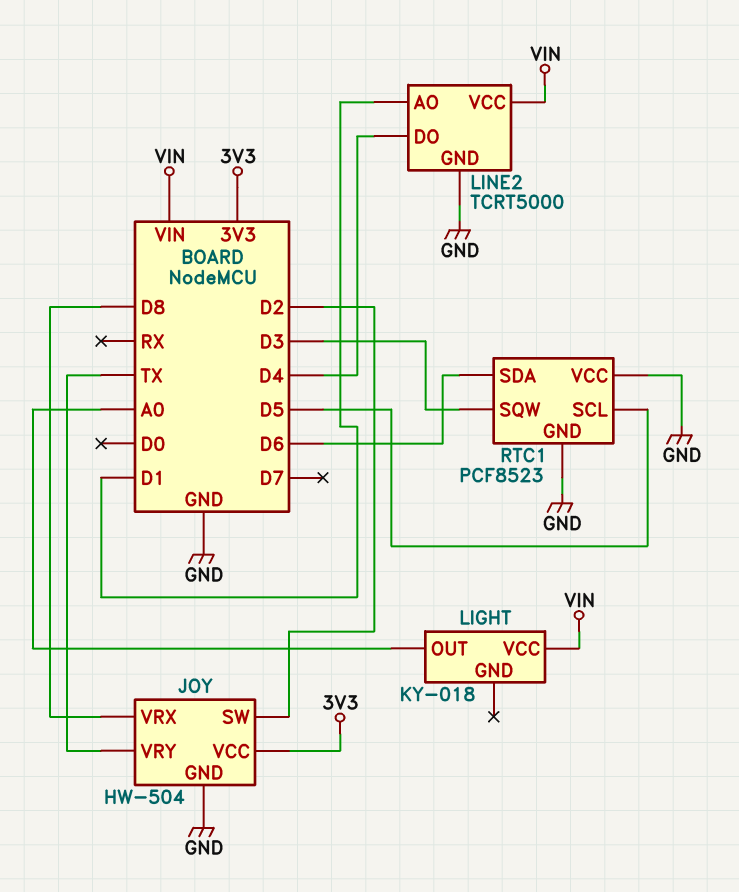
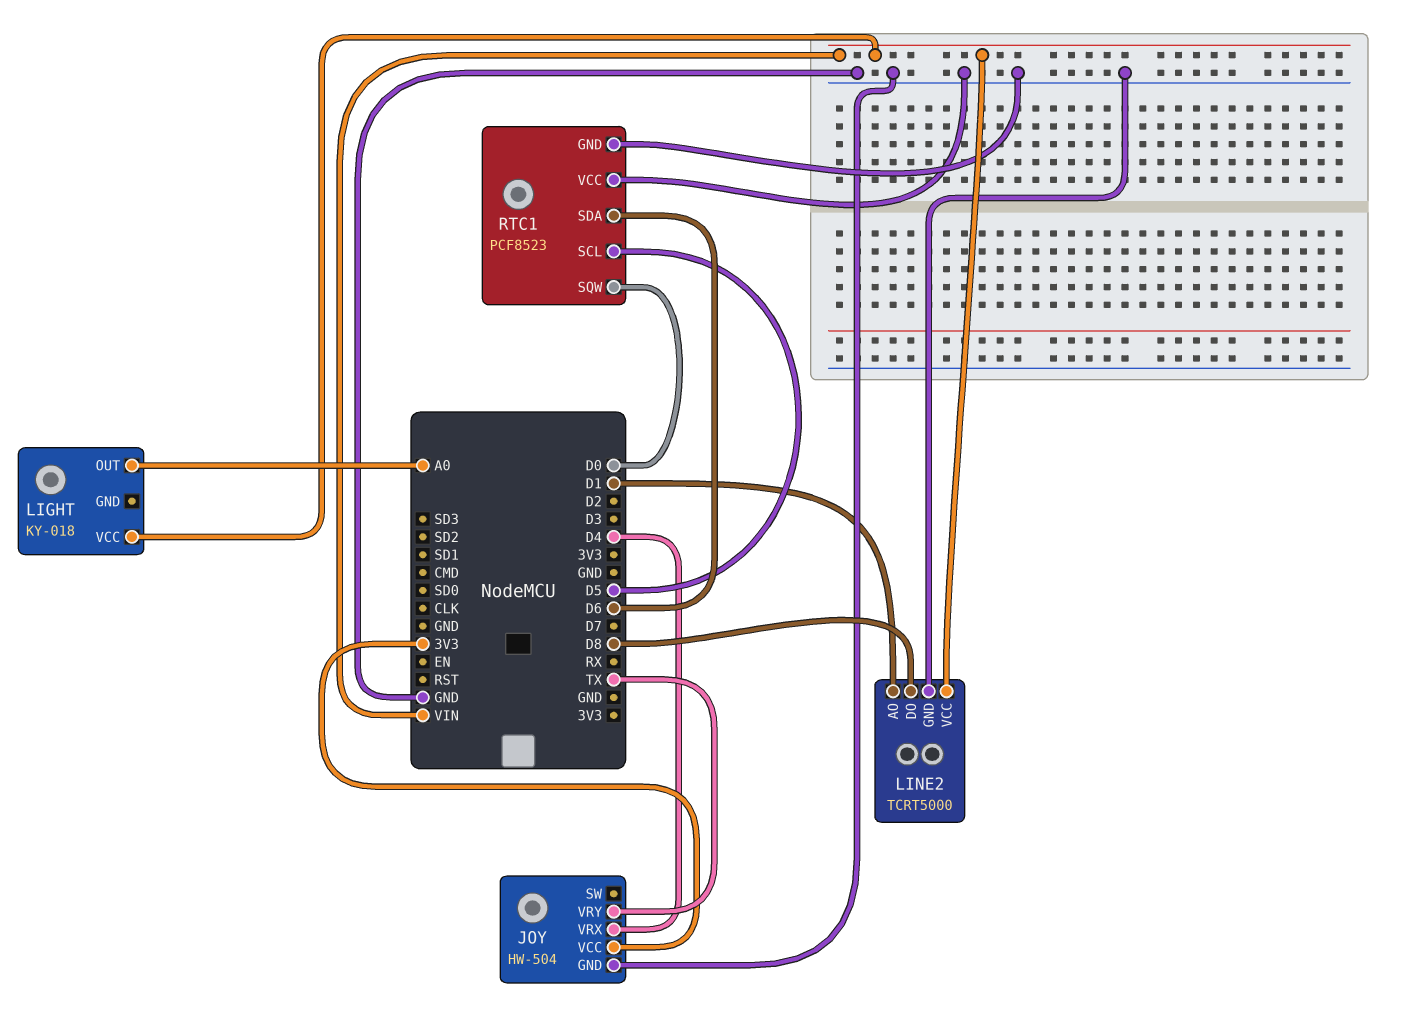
JOY pin SW: D2 -> none
JOY pin VRX: D8 -> D4
LINE2 pin DO: D4 -> D8
RTC1 pin SQW: D3 -> D0

